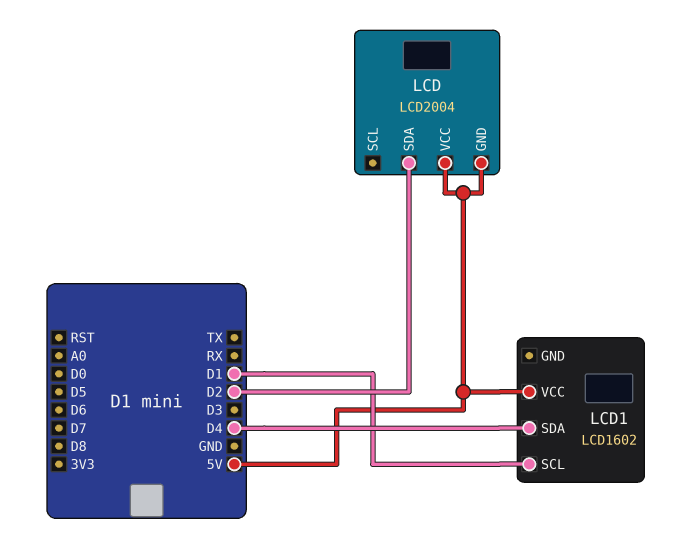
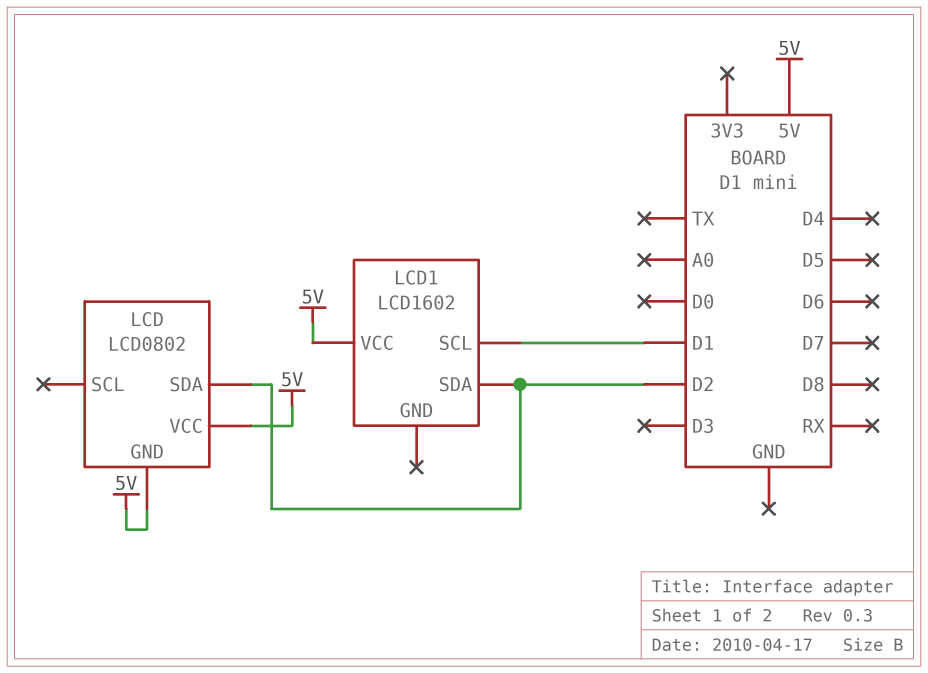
LCD: LCD2004 -> LCD0802
LCD1 pin SDA: D4 -> D2

